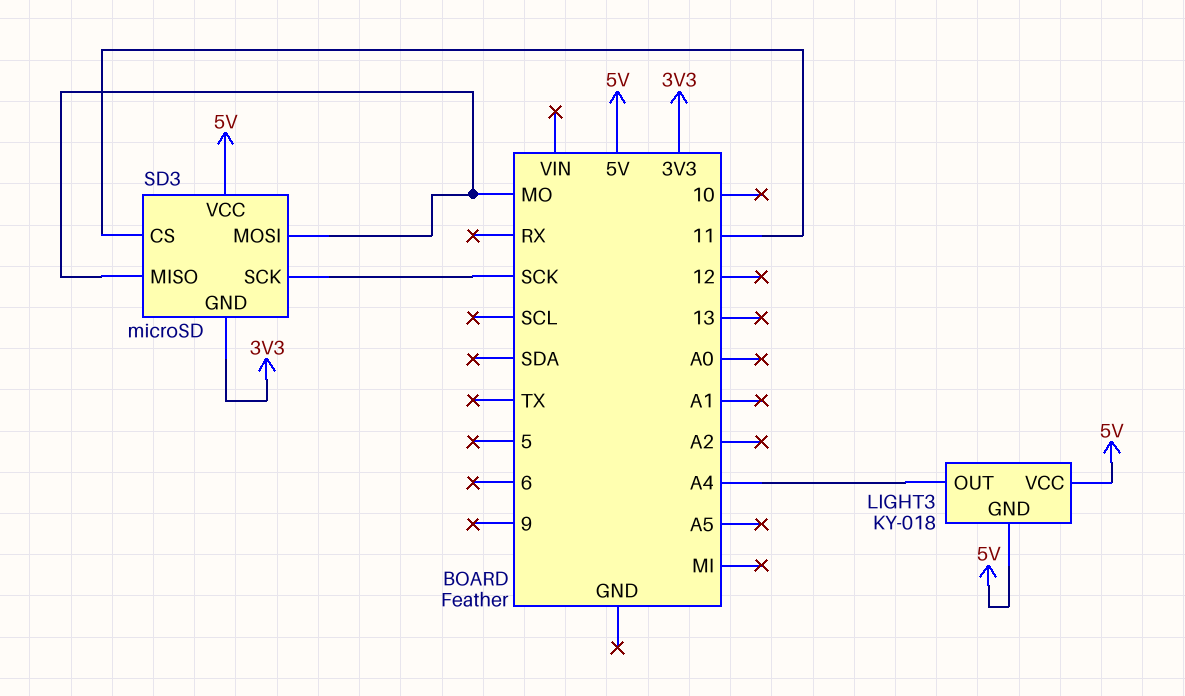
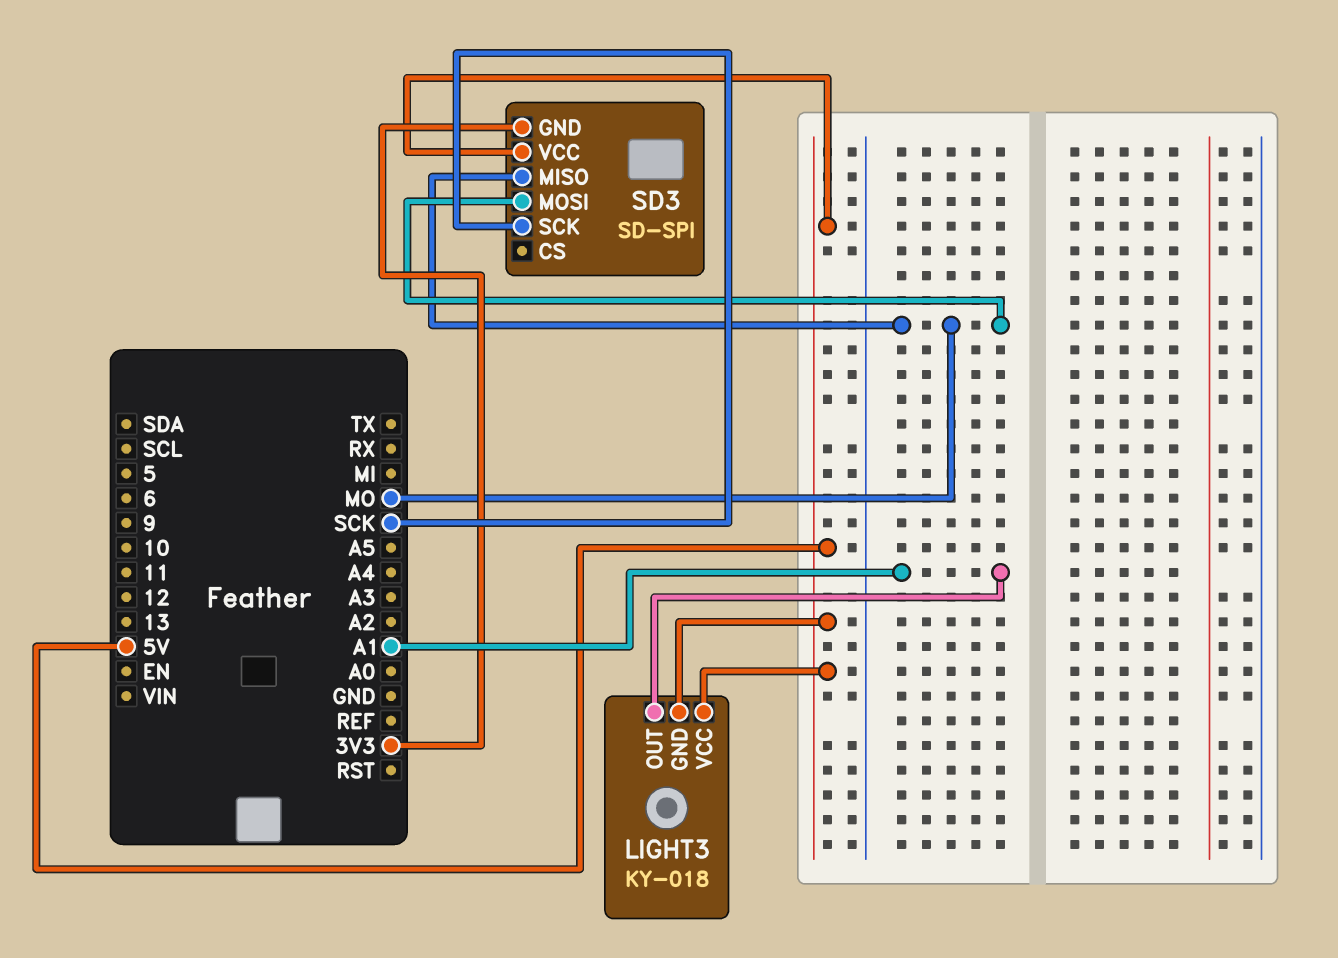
LIGHT3 pin OUT: A4 -> A1
SD3: microSD -> SD-SPI
SD3 pin CS: 11 -> none

